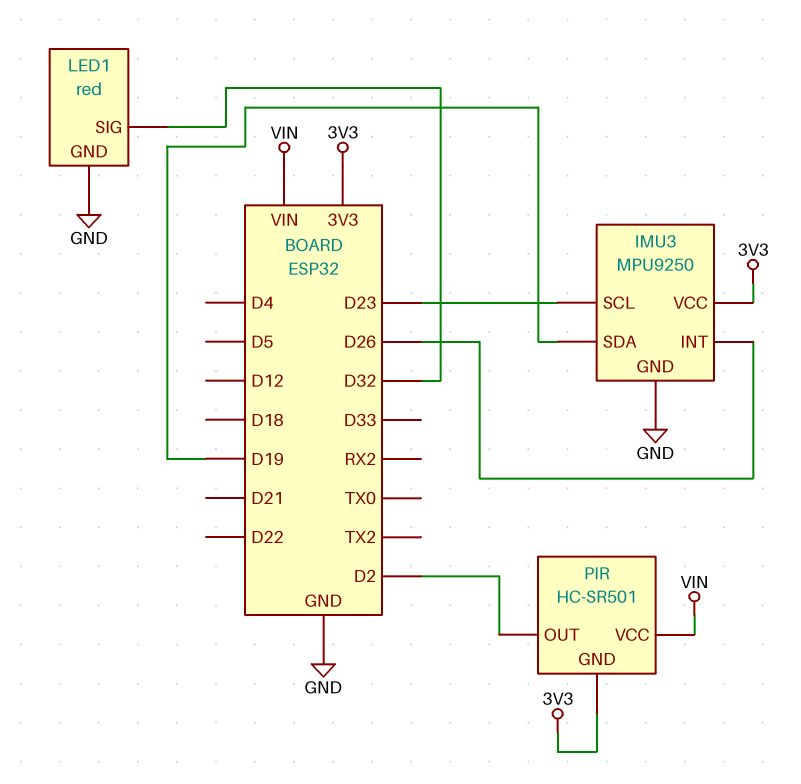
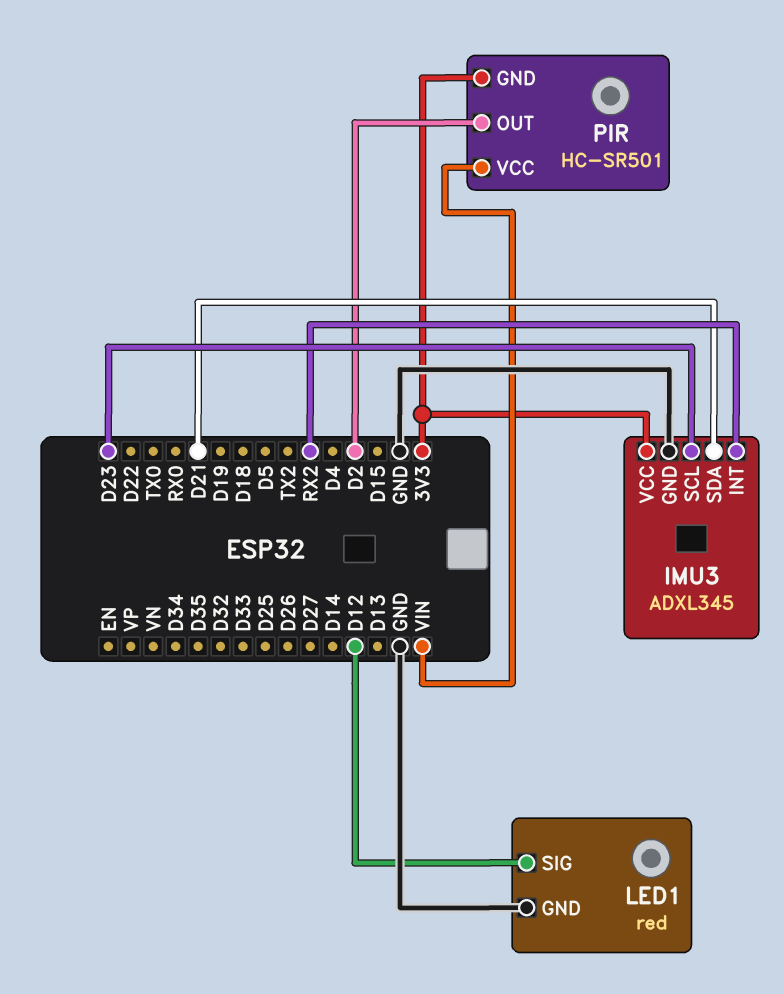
IMU3: MPU9250 -> ADXL345
IMU3 pin INT: D26 -> RX2
IMU3 pin SDA: D19 -> D21
LED1 pin SIG: D32 -> D12

